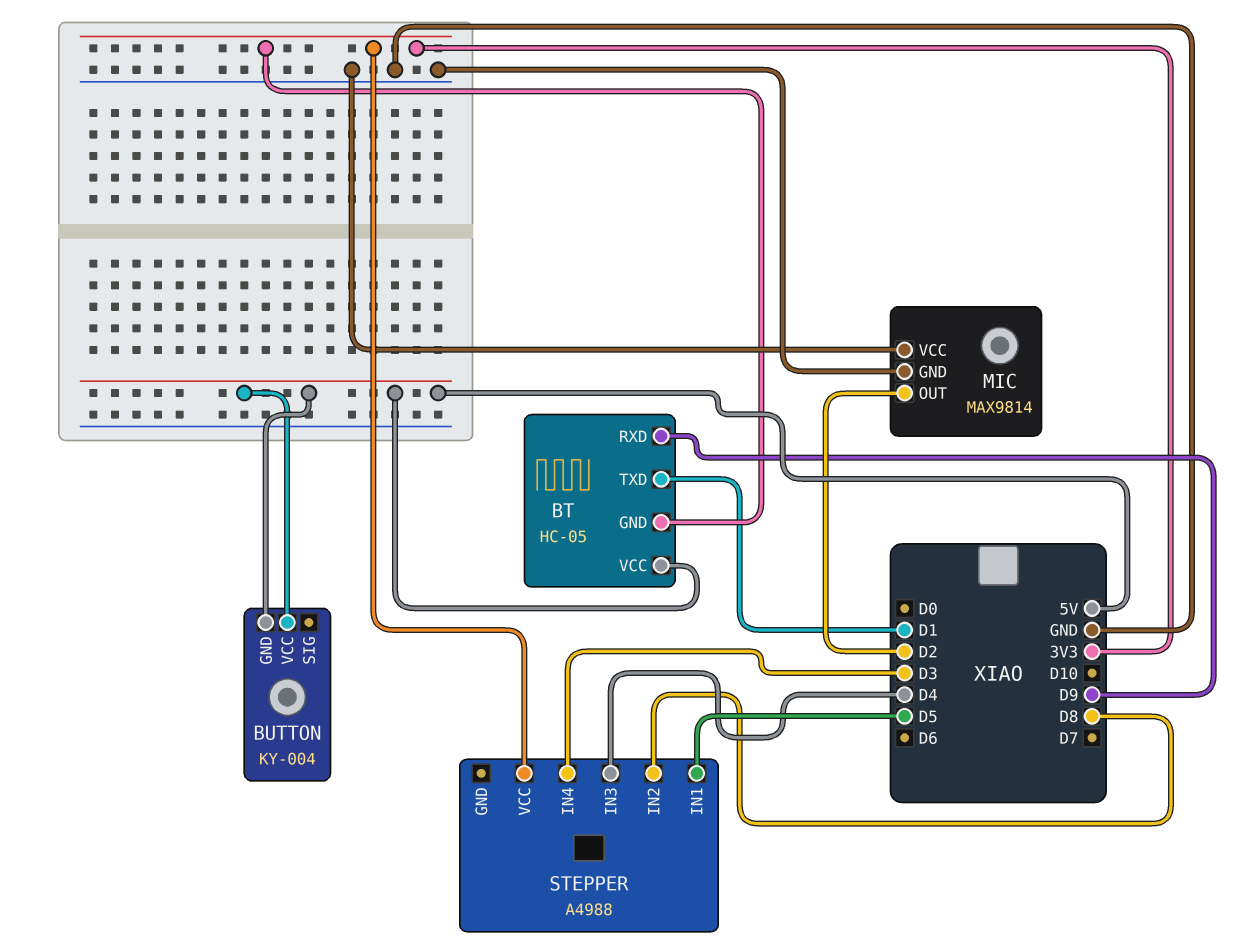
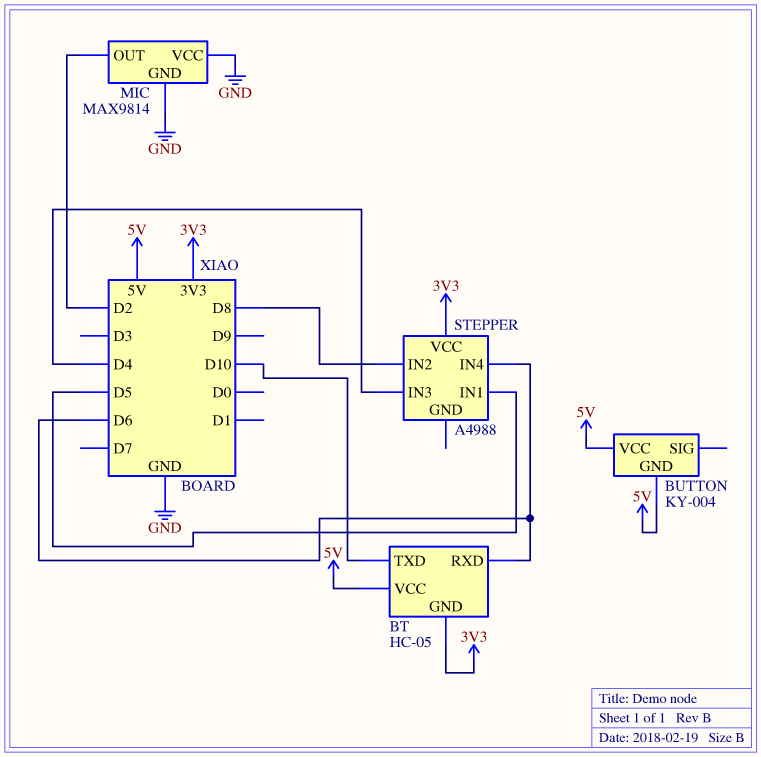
BT pin RXD: D9 -> D6
BT pin TXD: D1 -> D10
STEPPER pin IN4: D3 -> D6

